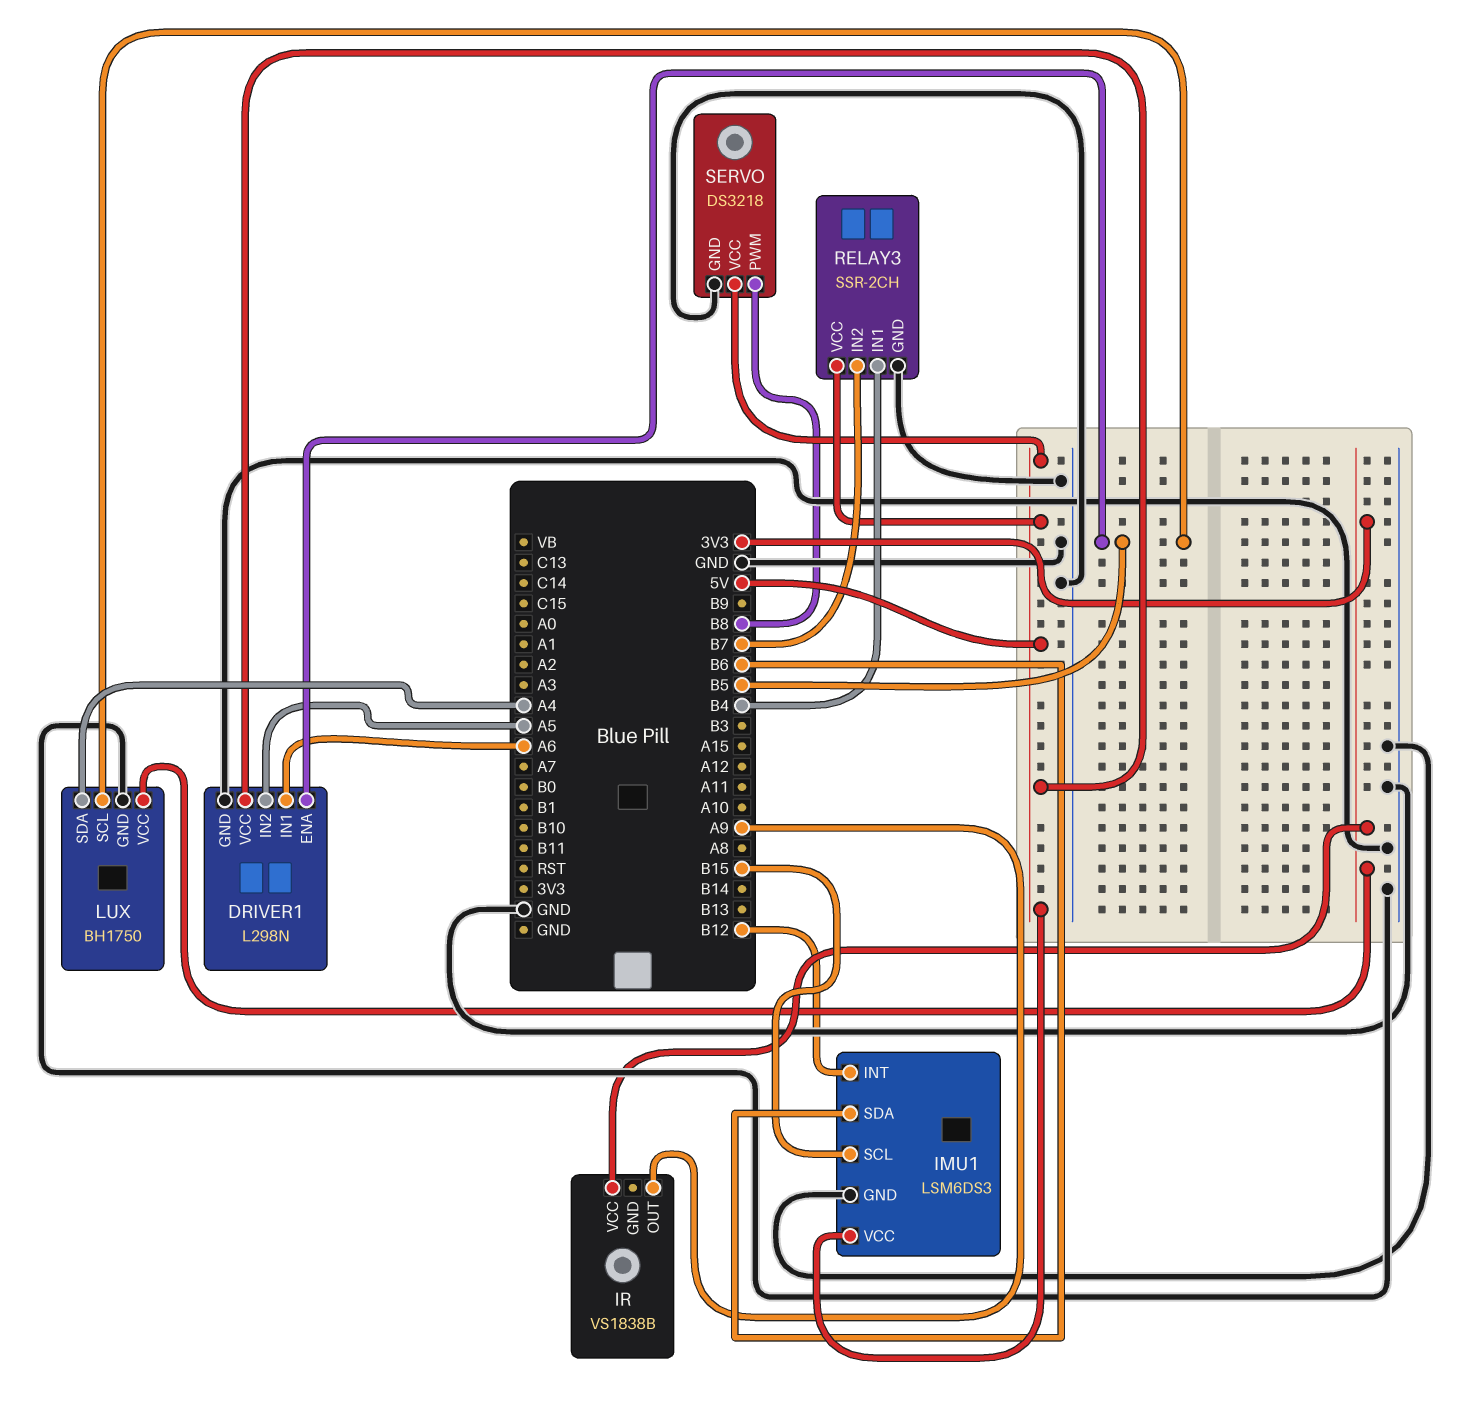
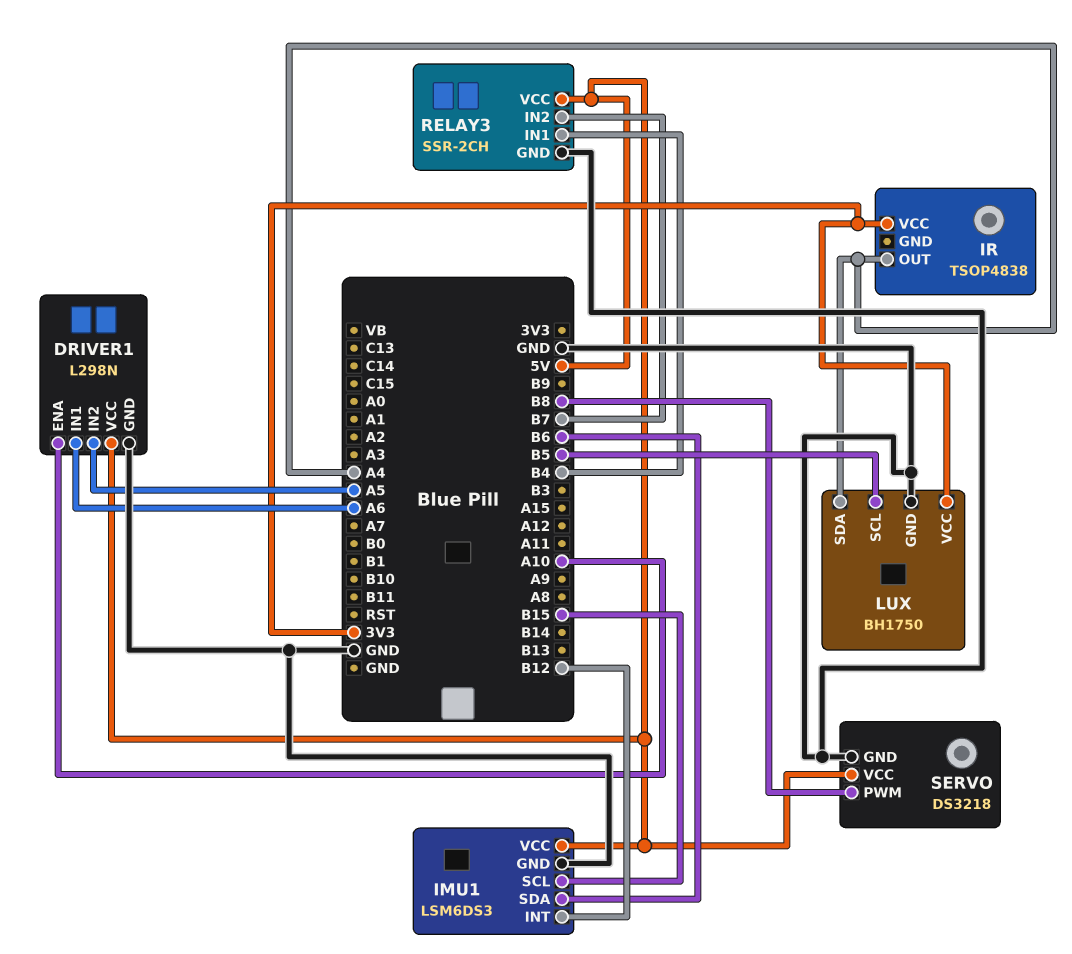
DRIVER1 pin ENA: B5 -> A10
IR: VS1838B -> TSOP4838
IR pin OUT: A9 -> A4

